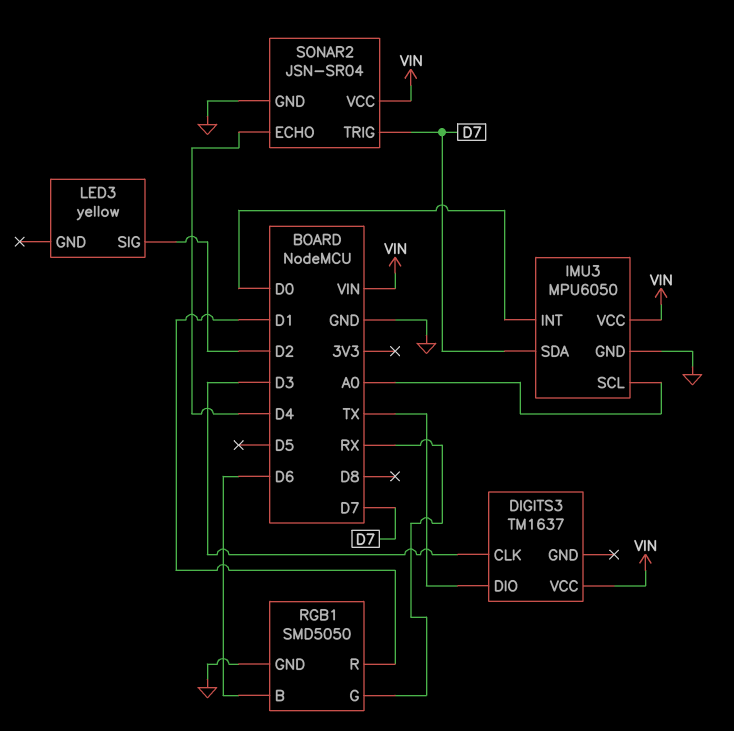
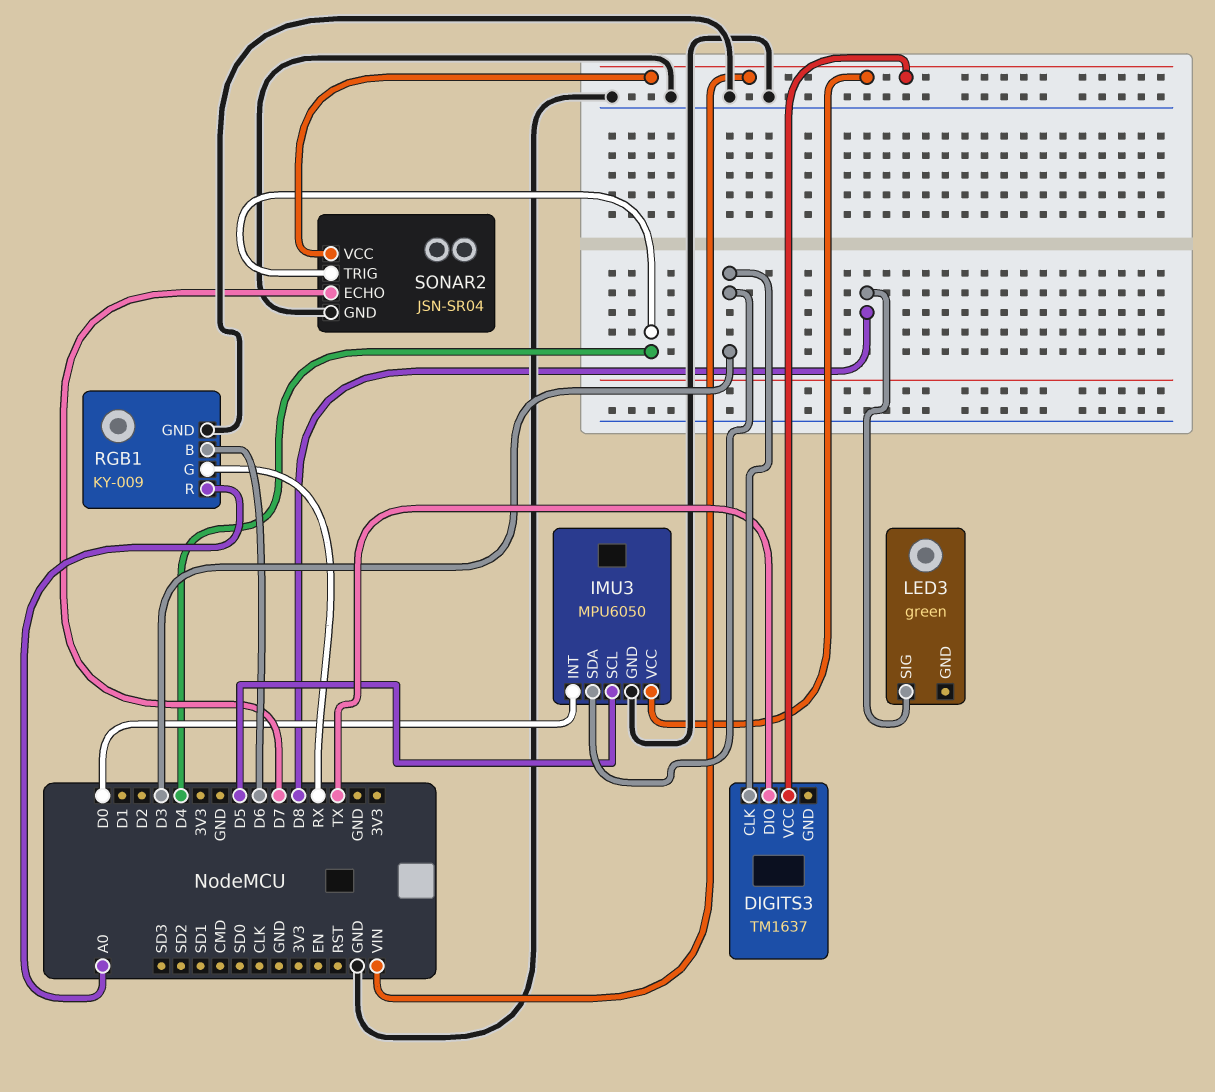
IMU3 pin SCL: A0 -> D5
IMU3 pin SDA: D7 -> D3
LED3: yellow -> green
LED3 pin SIG: D2 -> D8
RGB1: SMD5050 -> KY-009
RGB1 pin R: D1 -> A0
SONAR2 pin ECHO: D4 -> D7
SONAR2 pin TRIG: D7 -> D4

